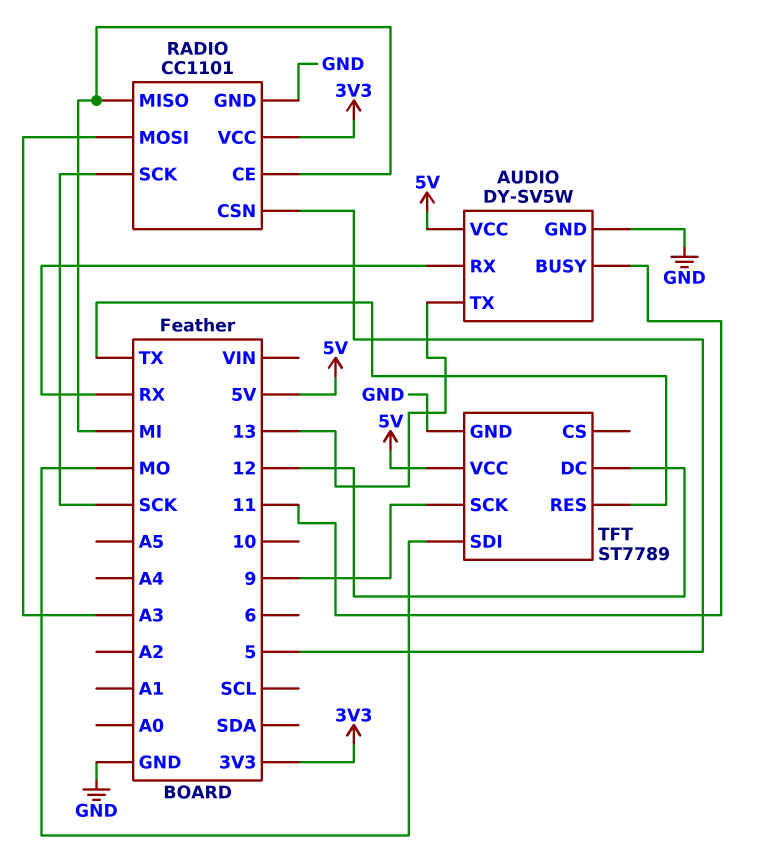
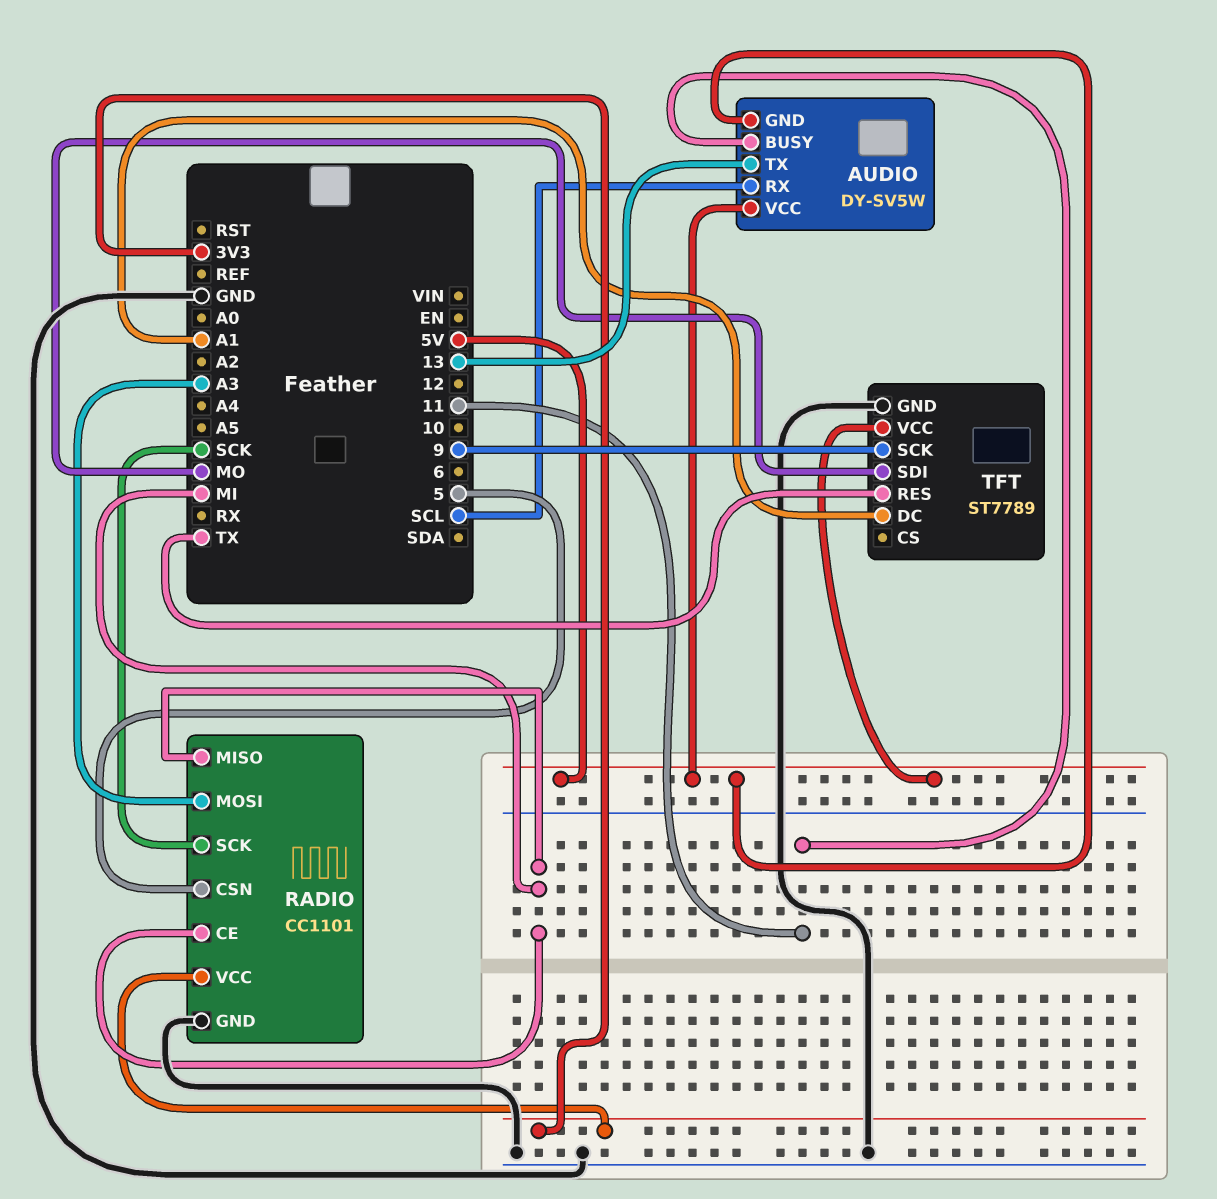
AUDIO pin GND: GND -> 5V
AUDIO pin RX: RX -> SCL
TFT pin DC: 12 -> A1

